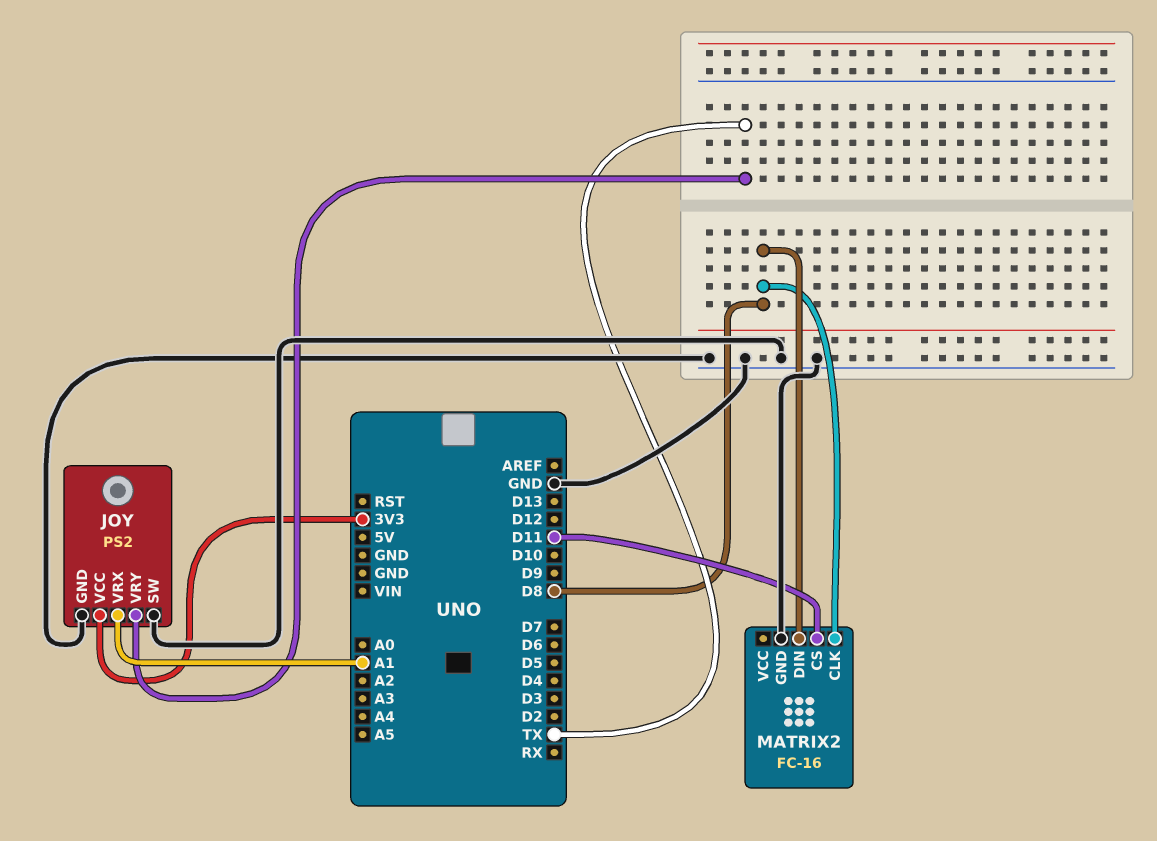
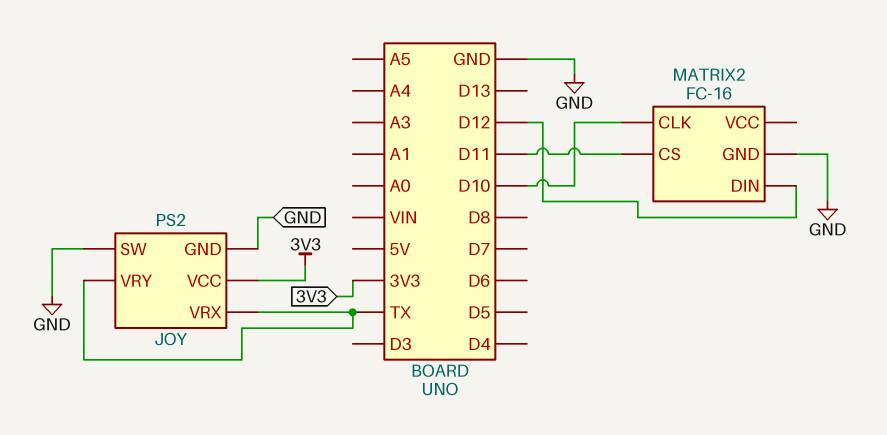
JOY pin VRX: A1 -> TX
MATRIX2 pin CLK: D8 -> D10
MATRIX2 pin DIN: D8 -> D12

